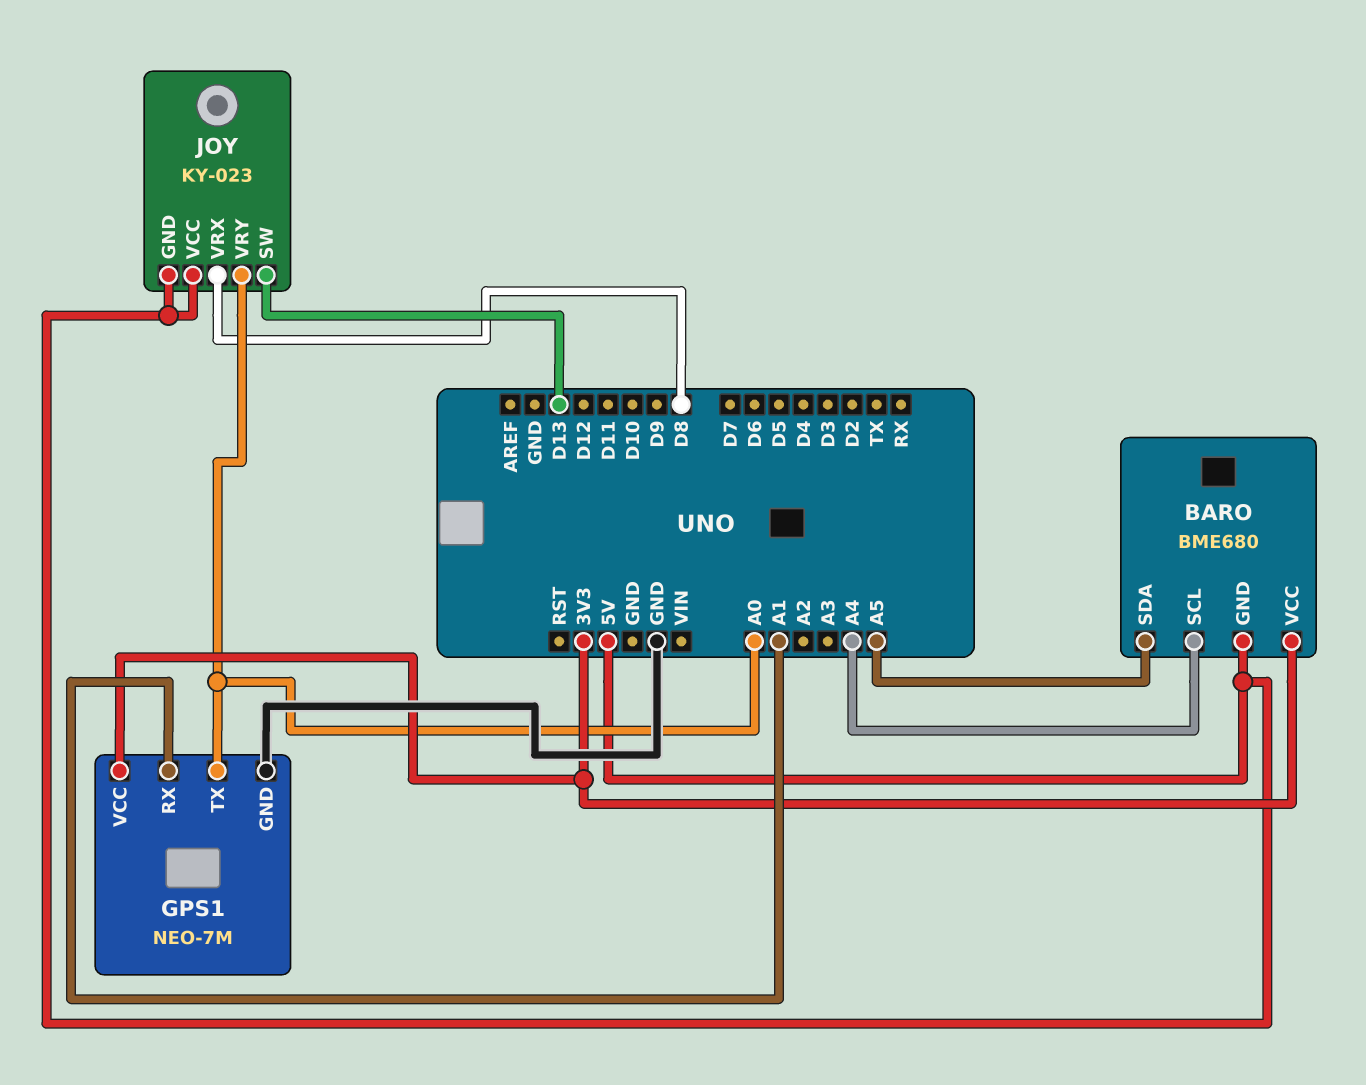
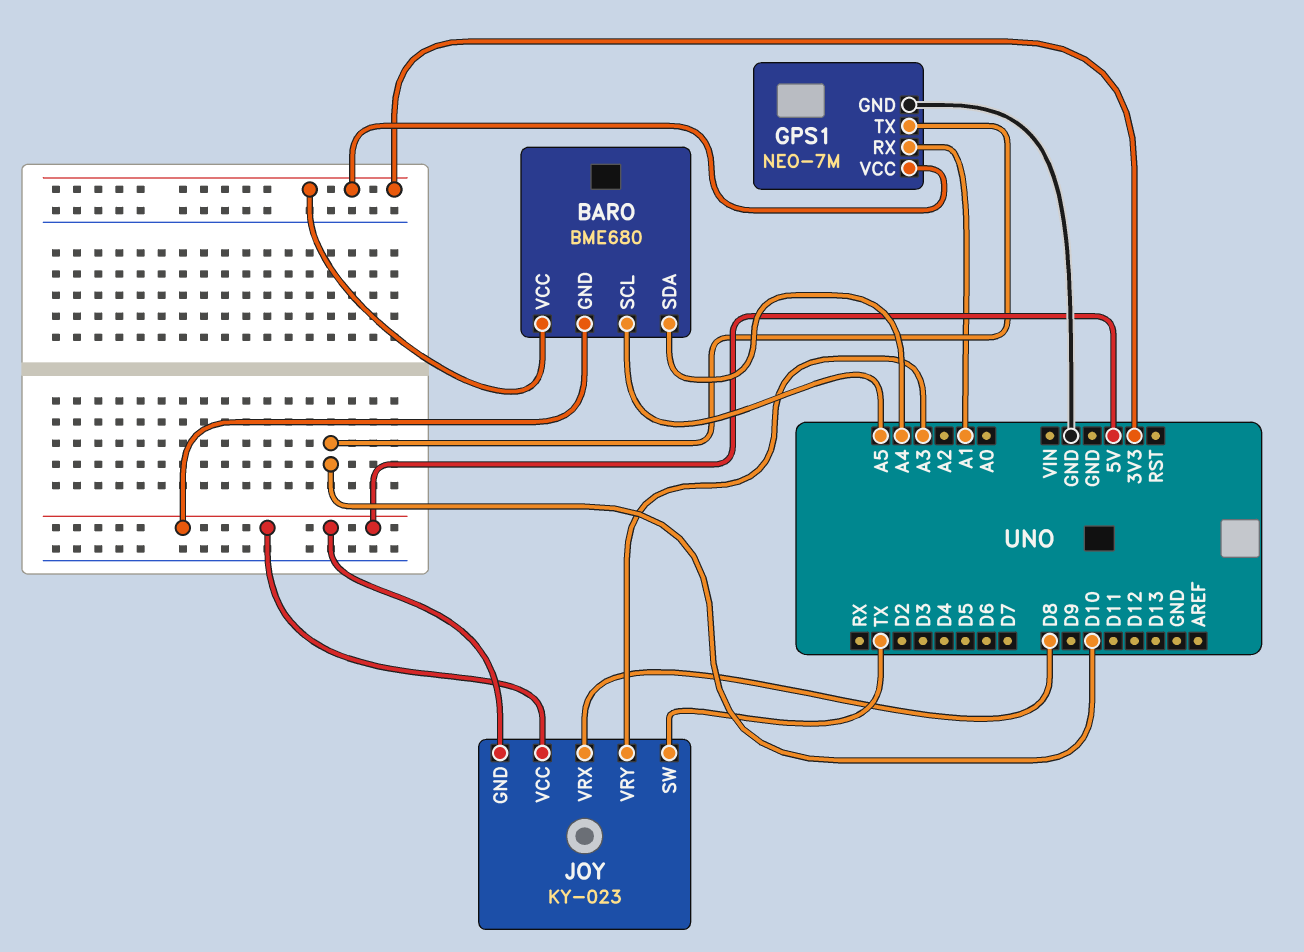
BARO pin SCL: A4 -> A5
BARO pin SDA: A5 -> A4
GPS1 pin TX: A0 -> D10
JOY pin SW: D13 -> TX
JOY pin VRY: A0 -> A3

